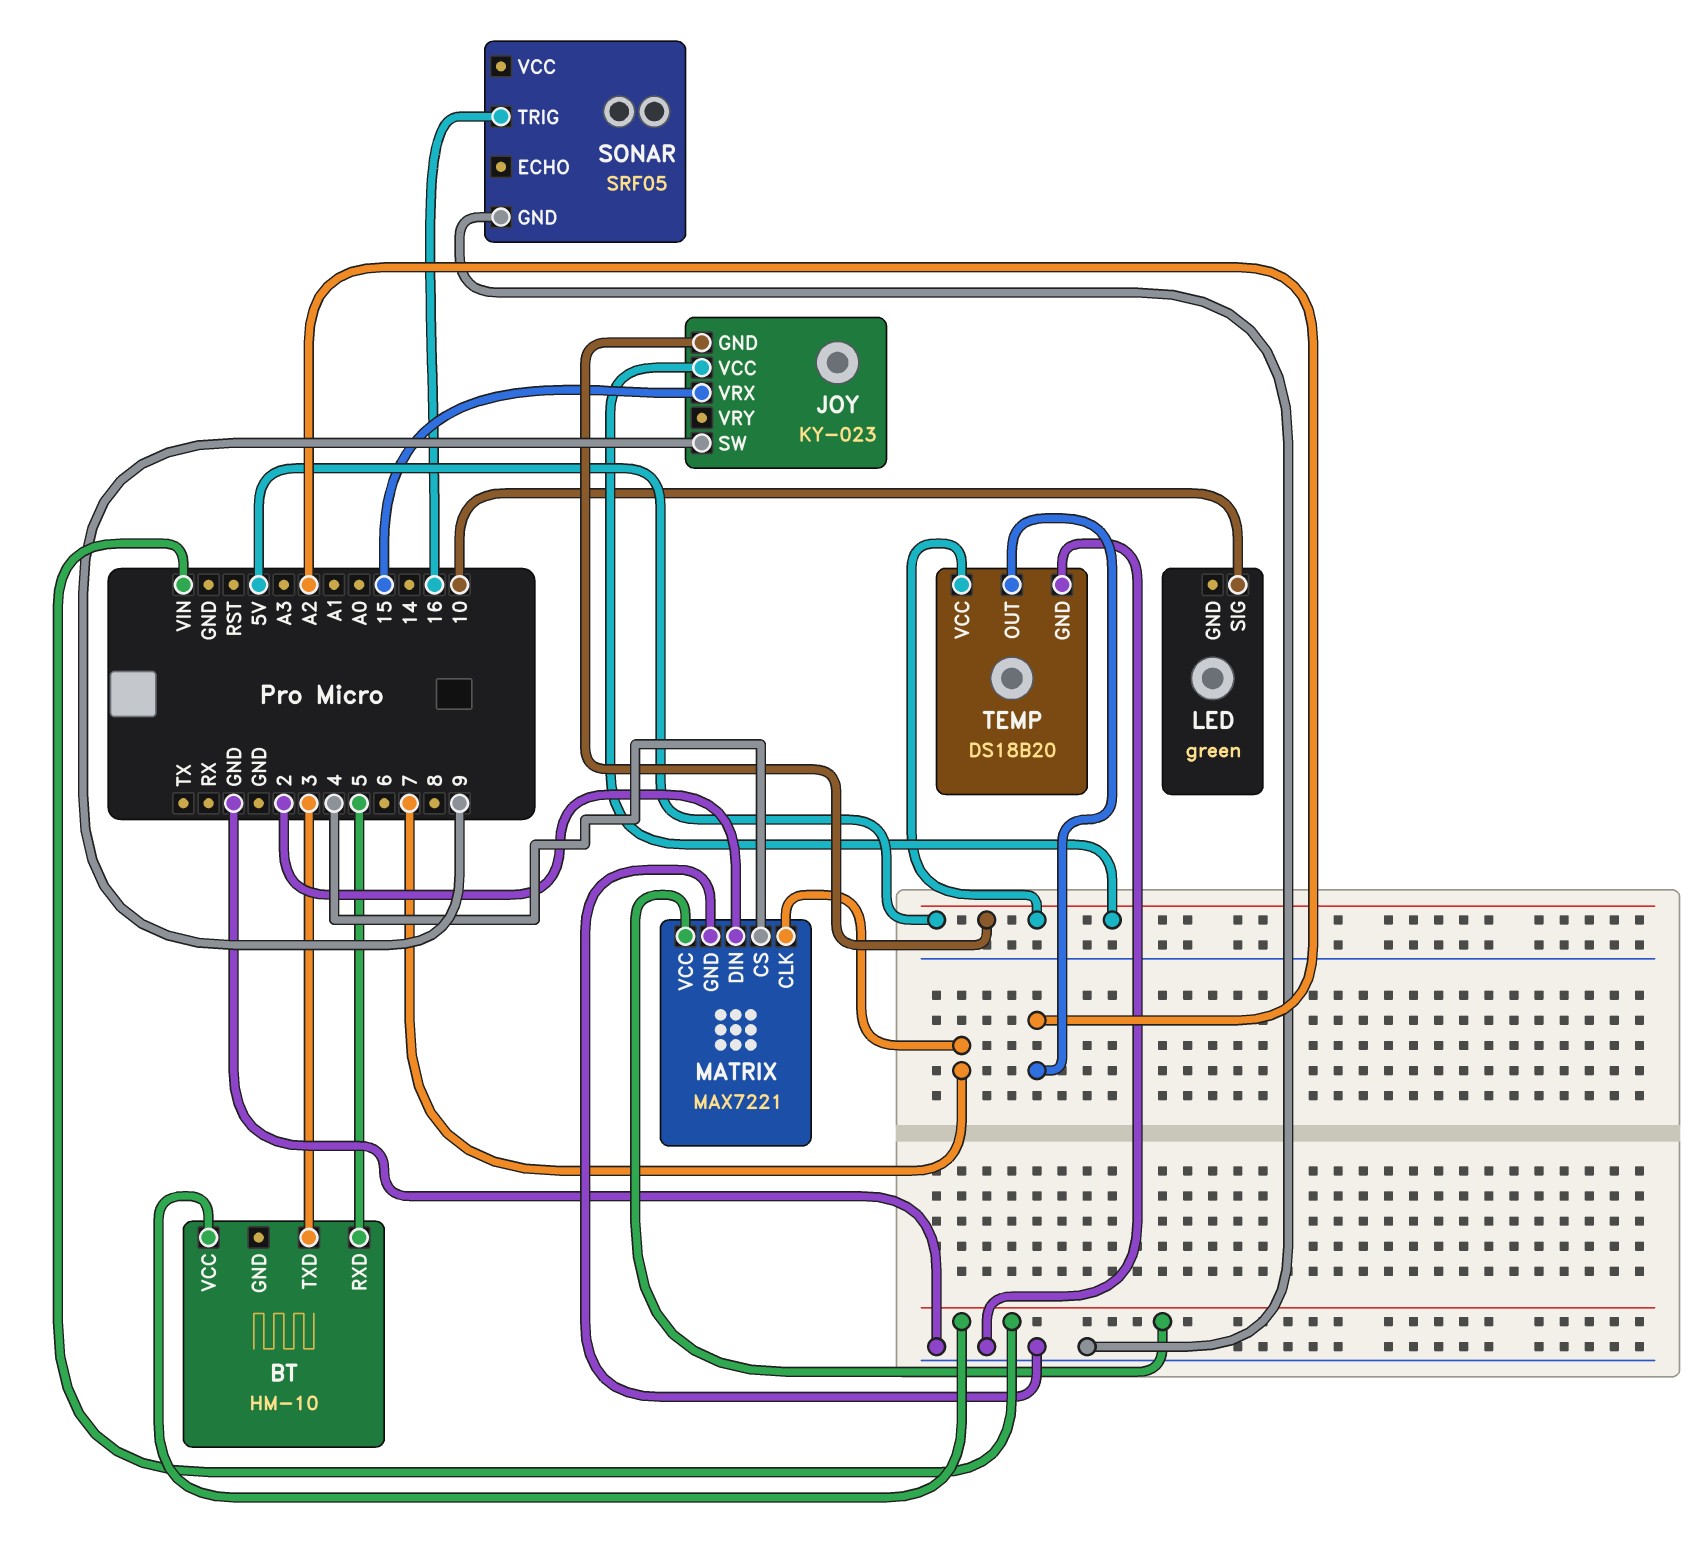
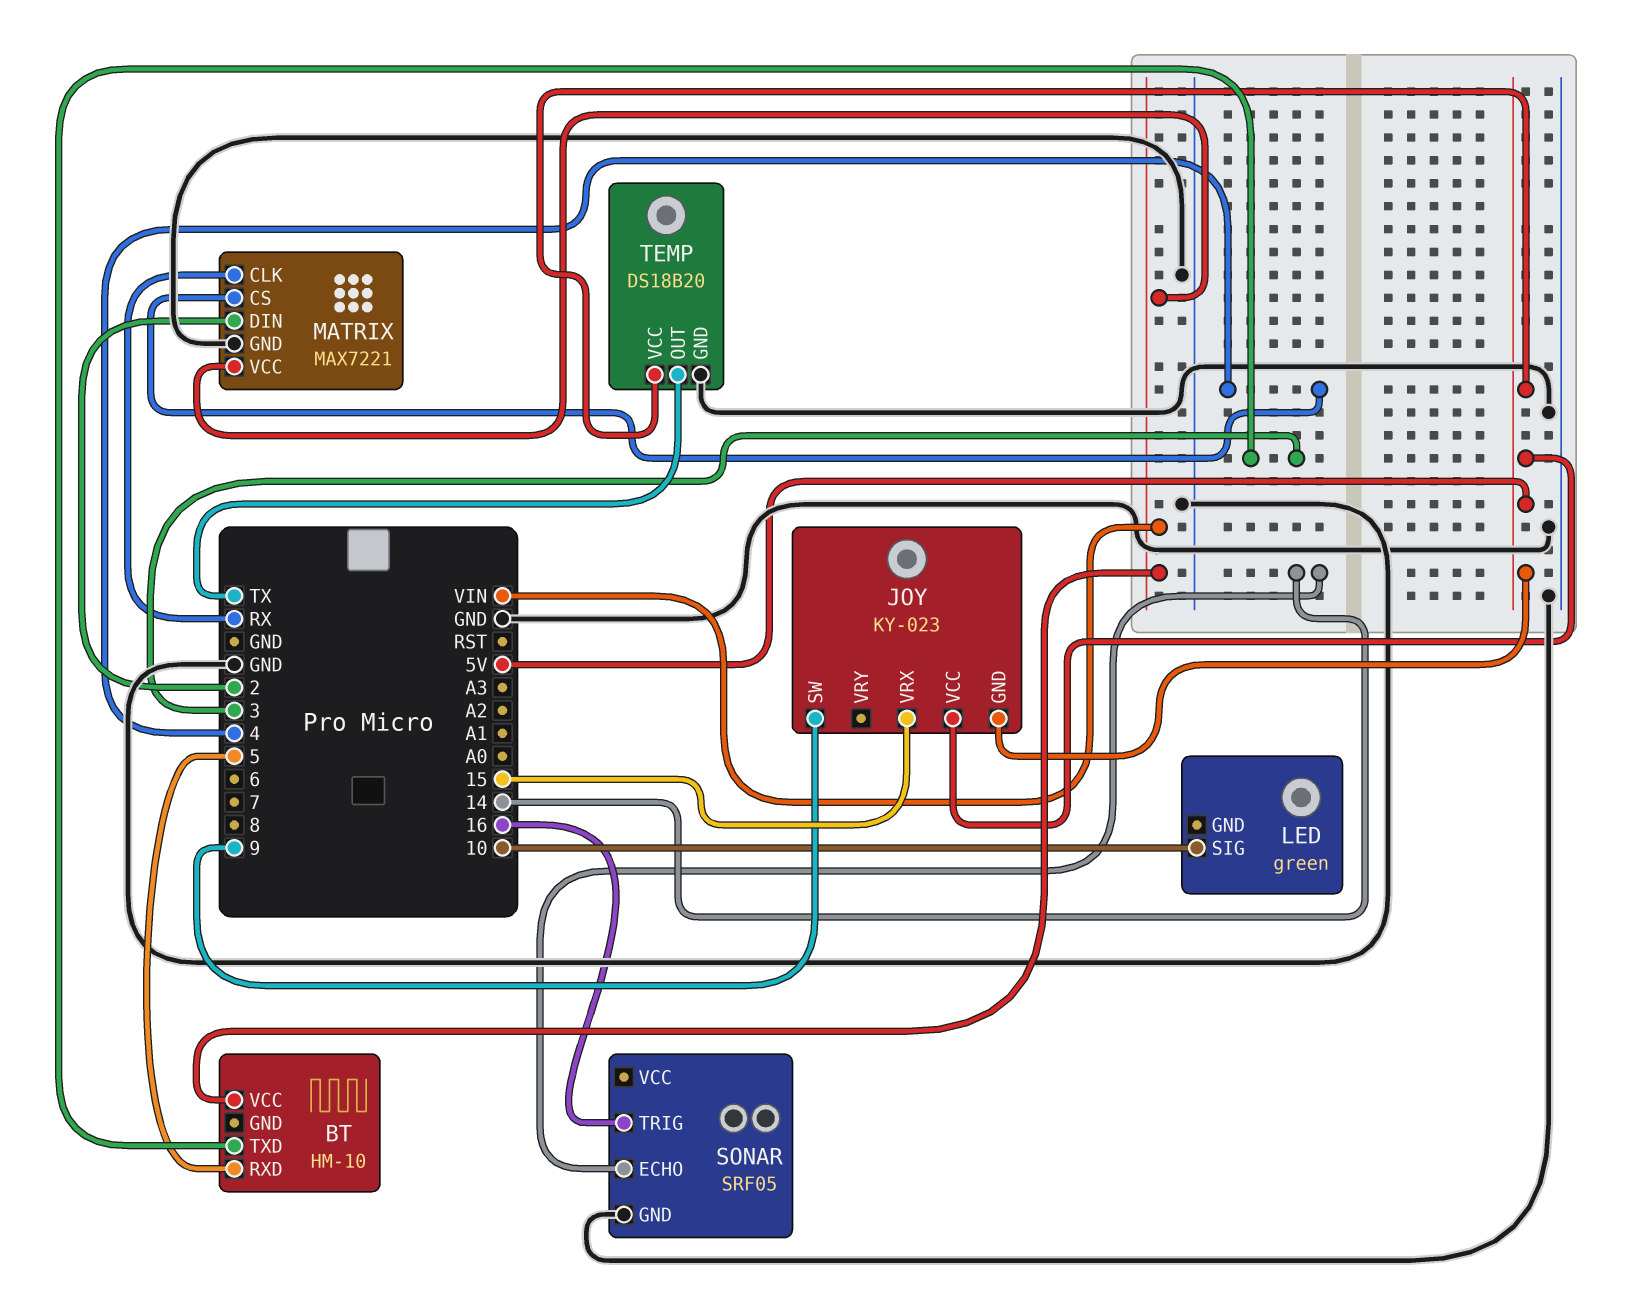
MATRIX pin CLK: 7 -> RX
SONAR pin ECHO: none -> 14
TEMP pin OUT: A2 -> TX

